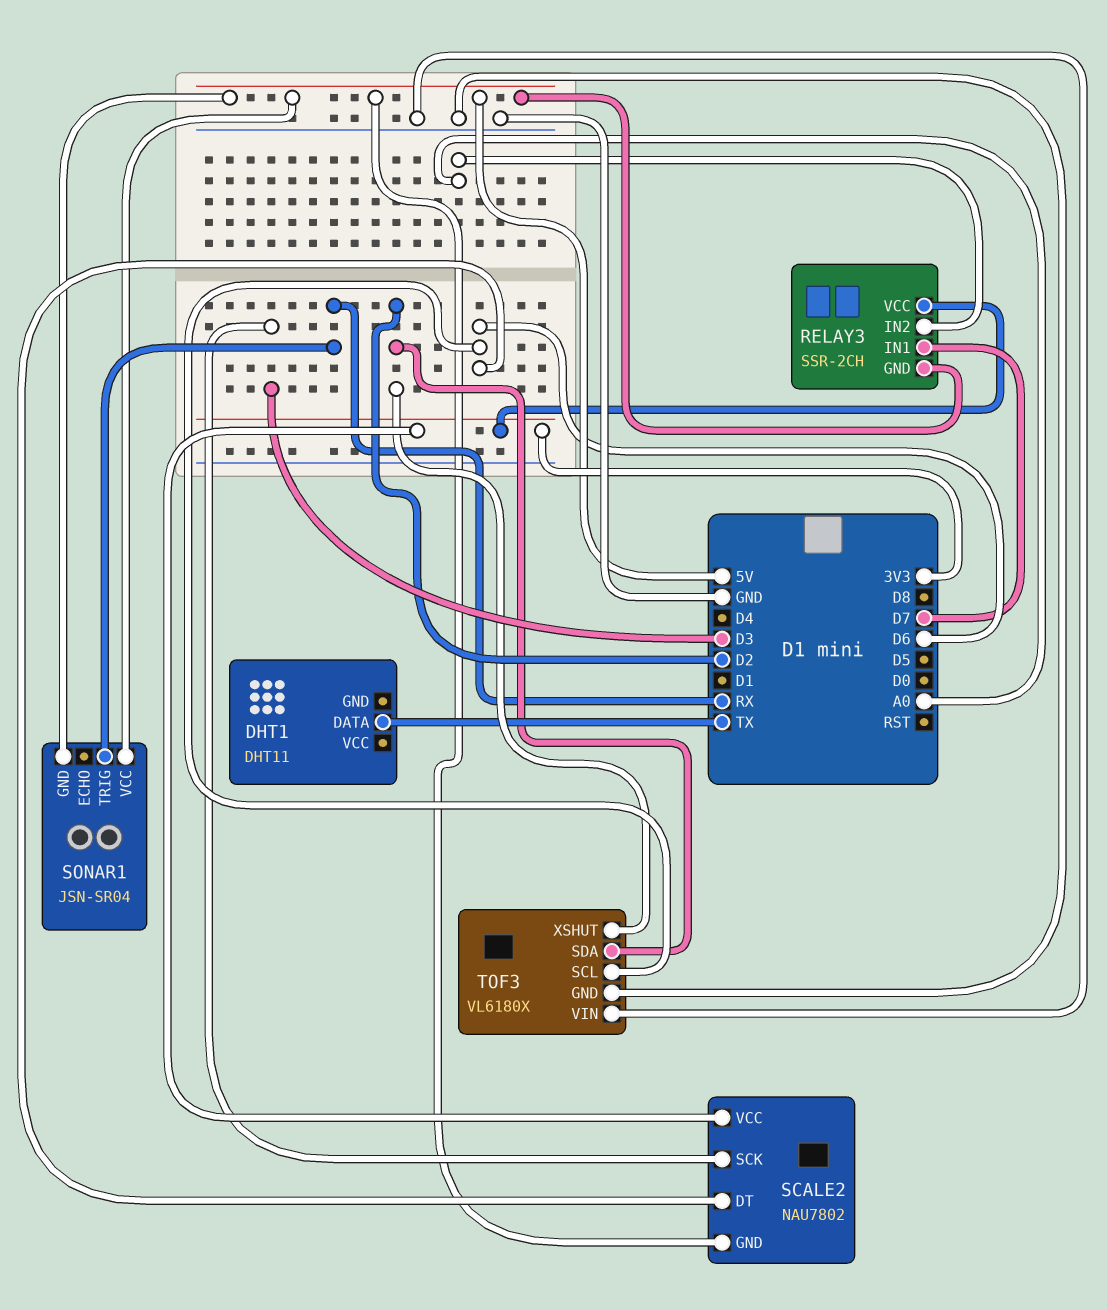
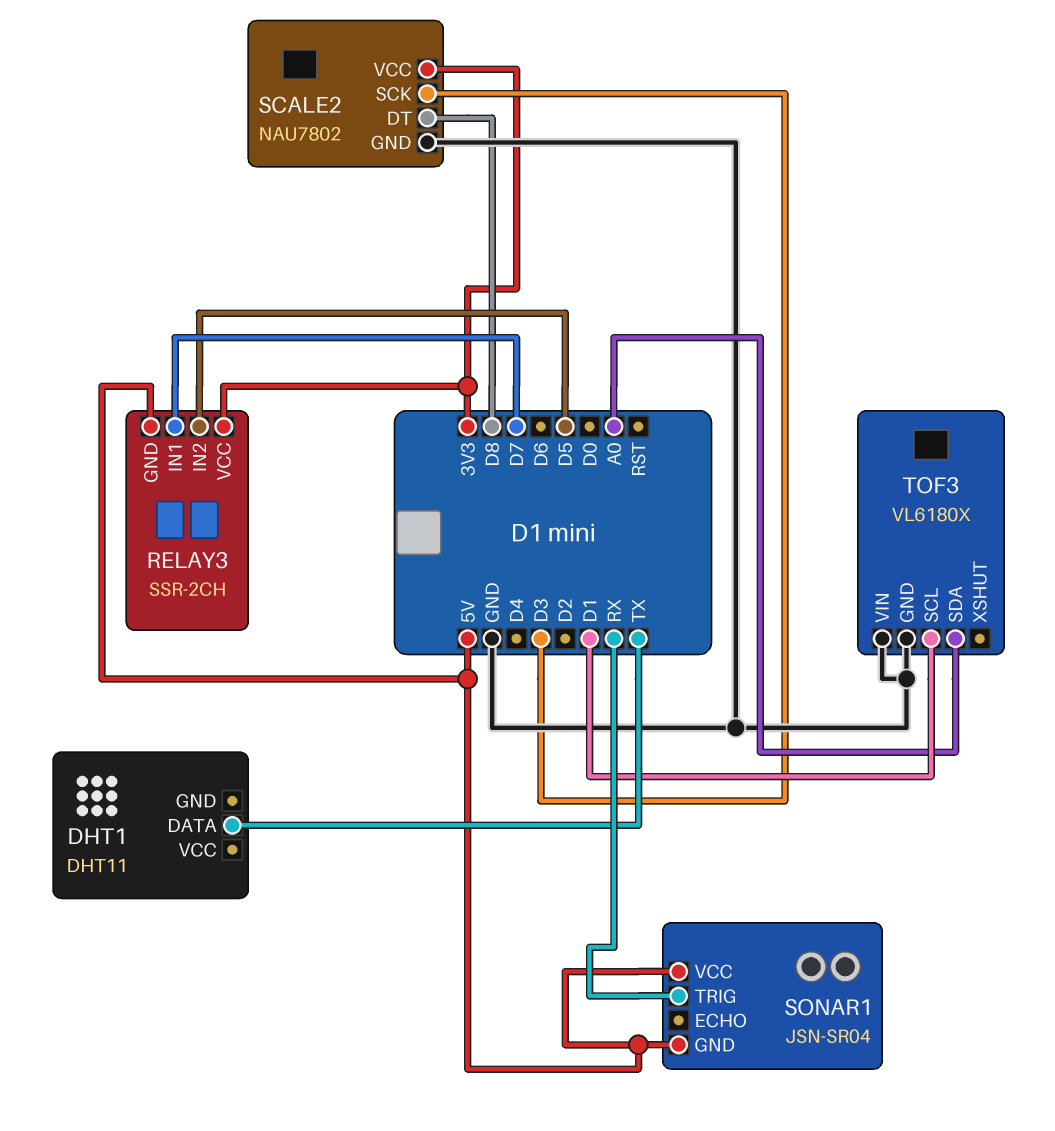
RELAY3 pin IN2: A0 -> D5
SCALE2 pin DT: D6 -> D8
SCALE2 pin GND: 5V -> GND
TOF3 pin SCL: D6 -> D1
TOF3 pin SDA: D2 -> A0
TOF3 pin XSHUT: D2 -> none

